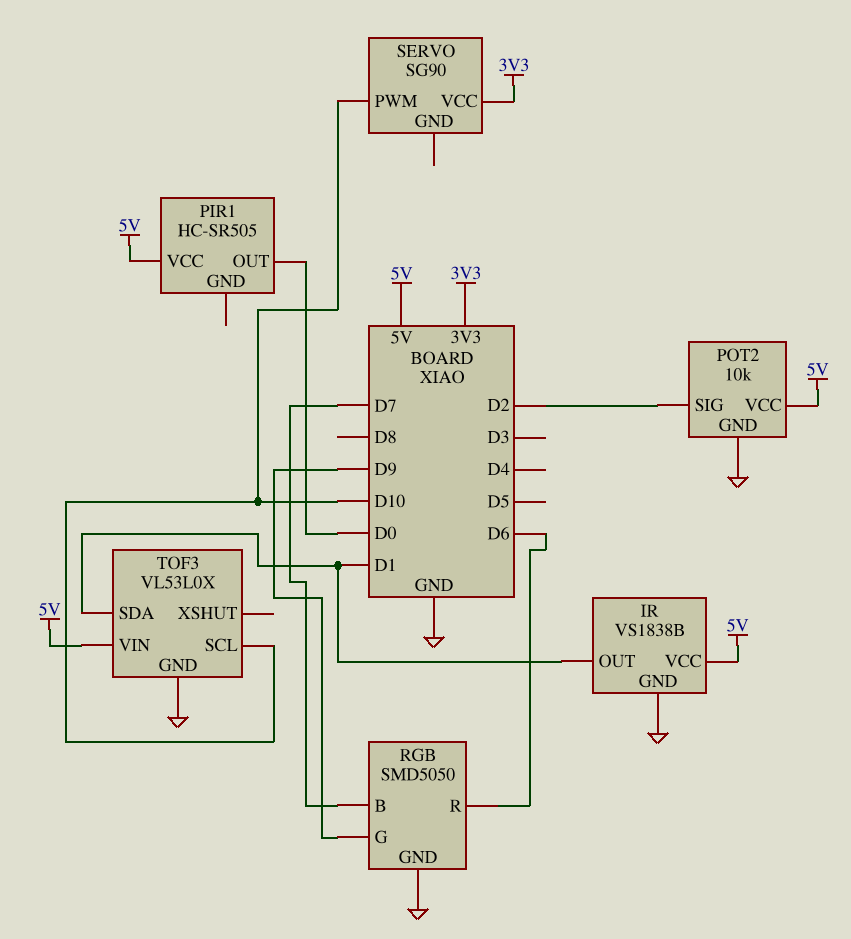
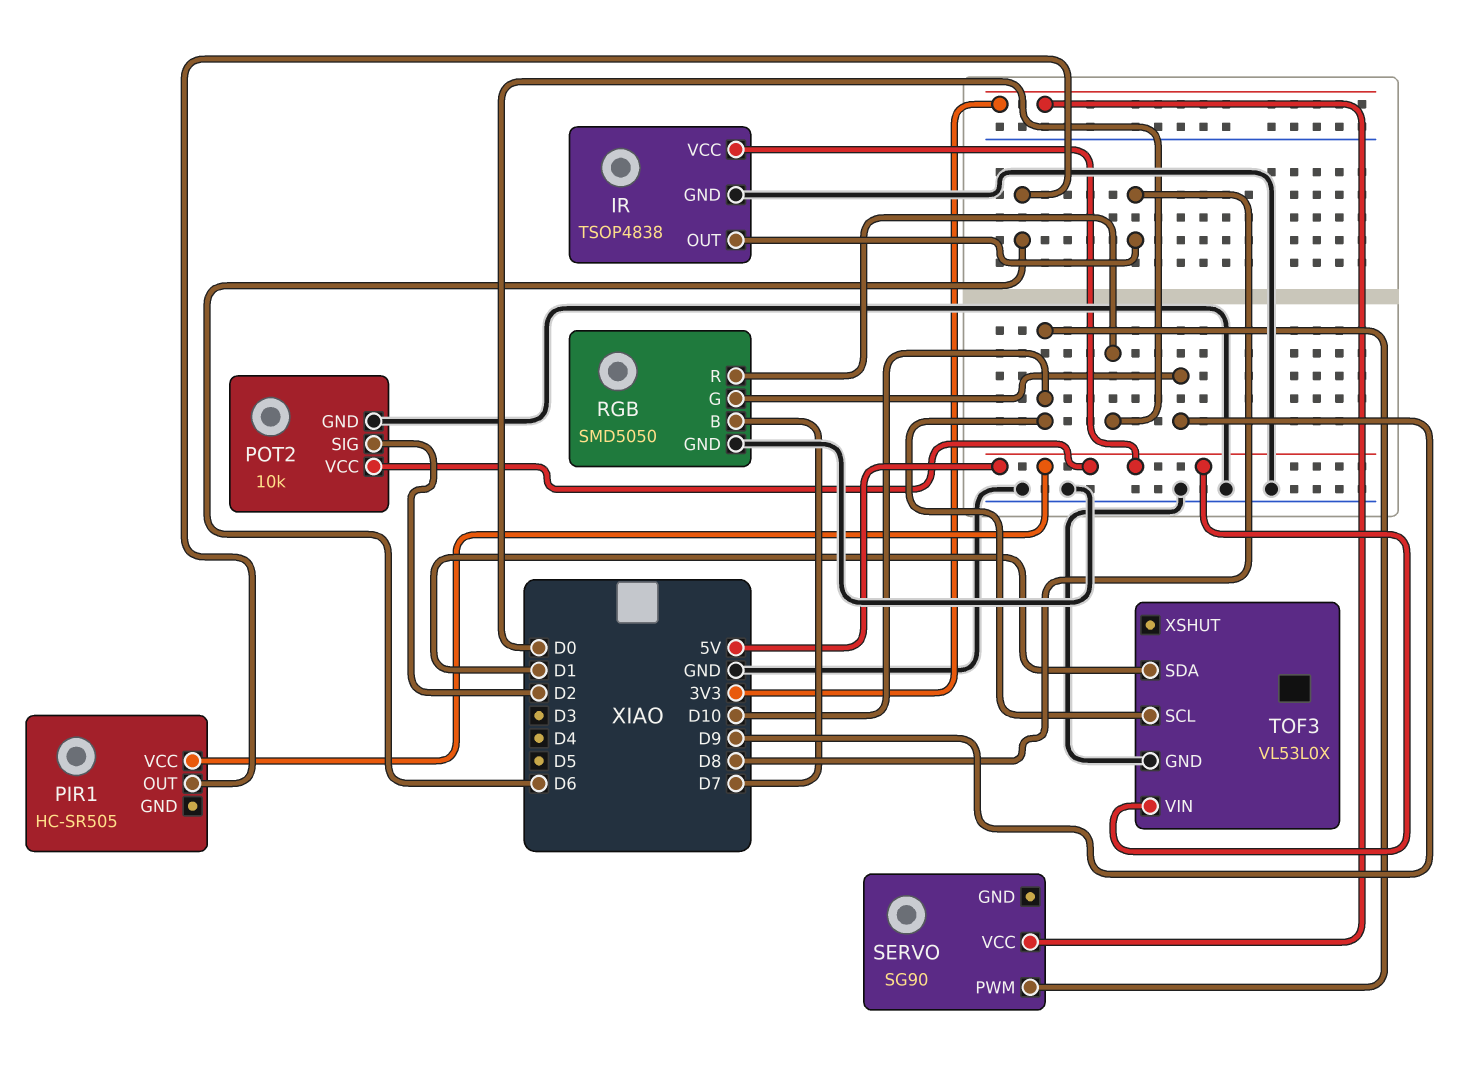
IR: VS1838B -> TSOP4838
IR pin OUT: D1 -> D8
PIR1 pin OUT: D0 -> D6
RGB pin R: D6 -> D0

